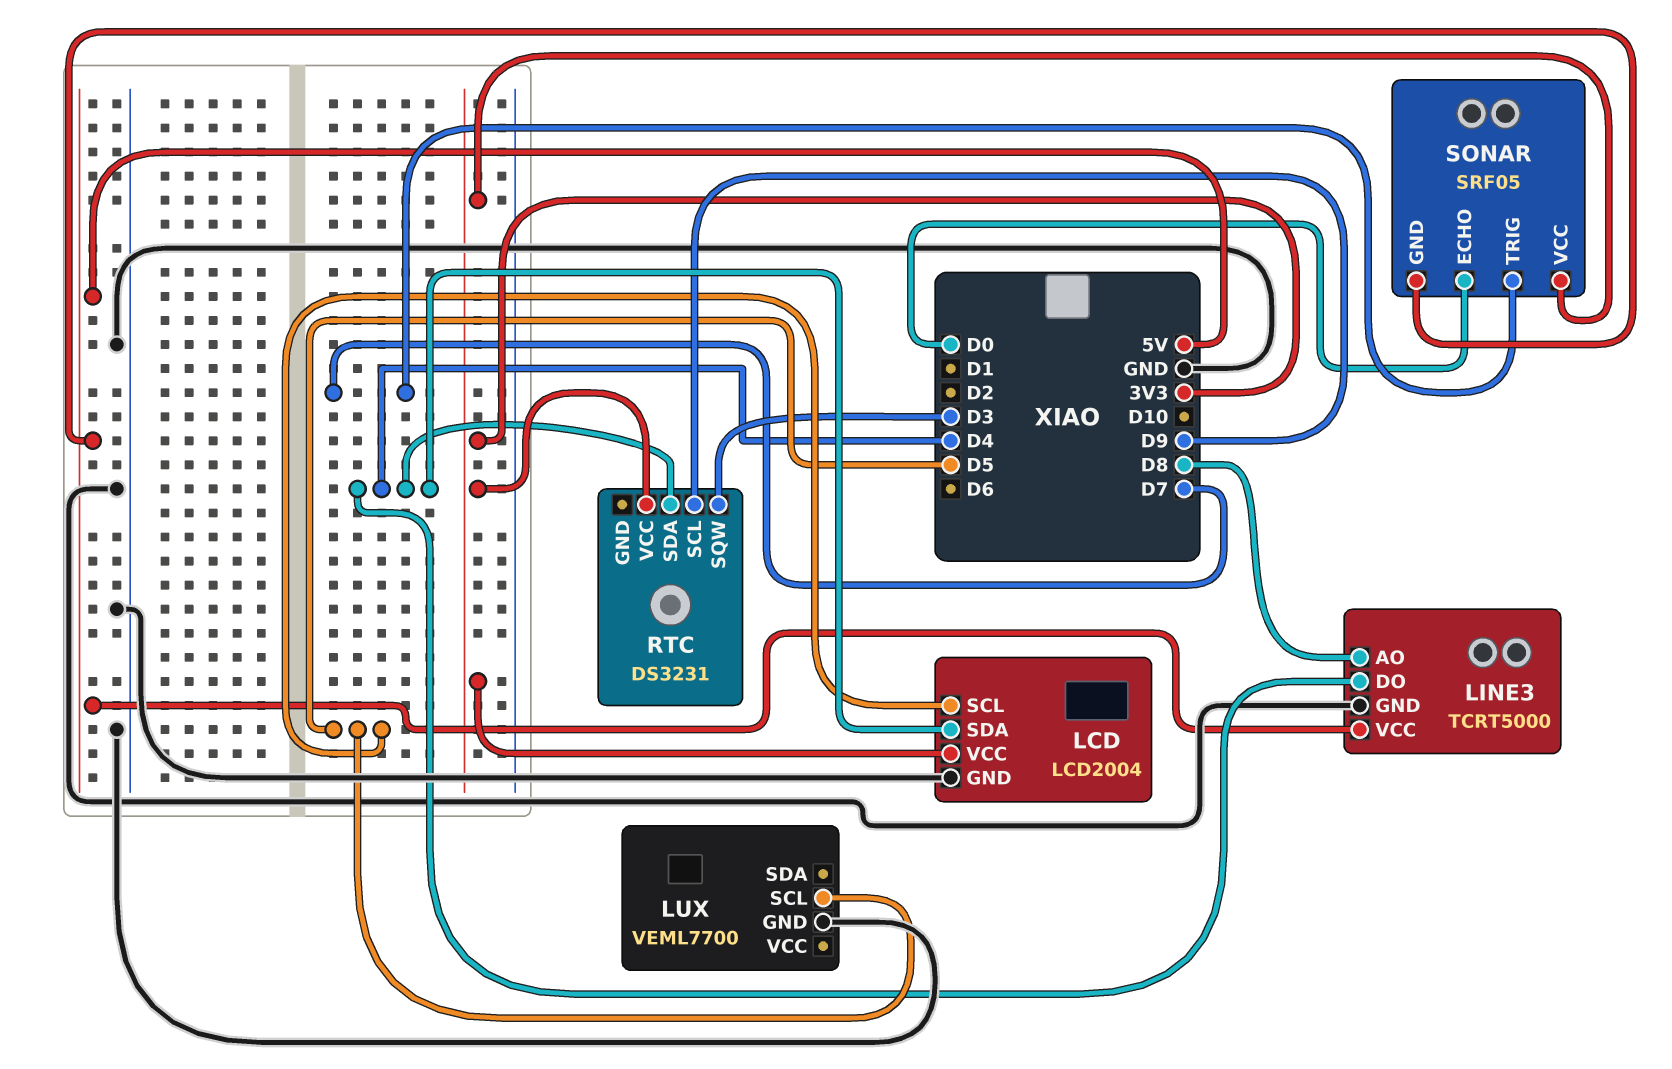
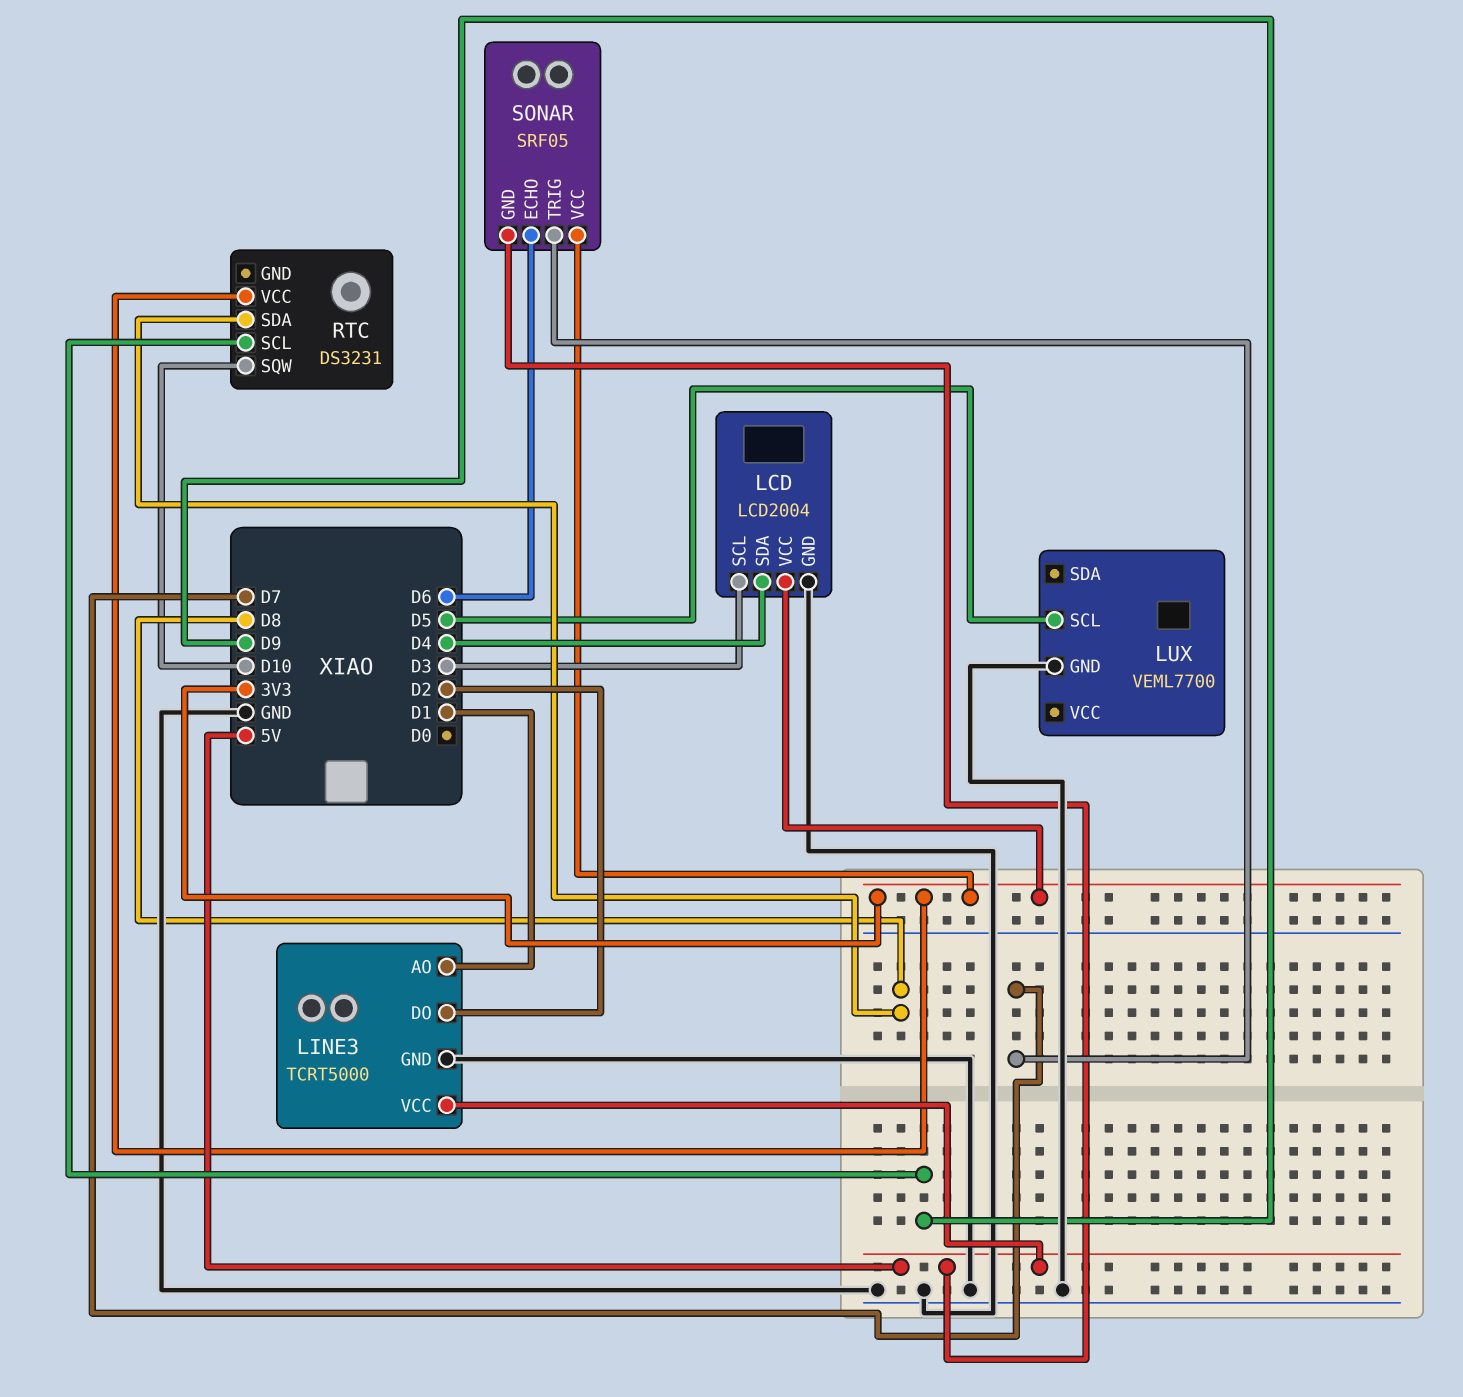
LCD pin SCL: D5 -> D3
LINE3 pin AO: D8 -> D1
LINE3 pin DO: D4 -> D2
RTC pin SDA: D4 -> D8
RTC pin SQW: D3 -> D10
SONAR pin ECHO: D0 -> D6

